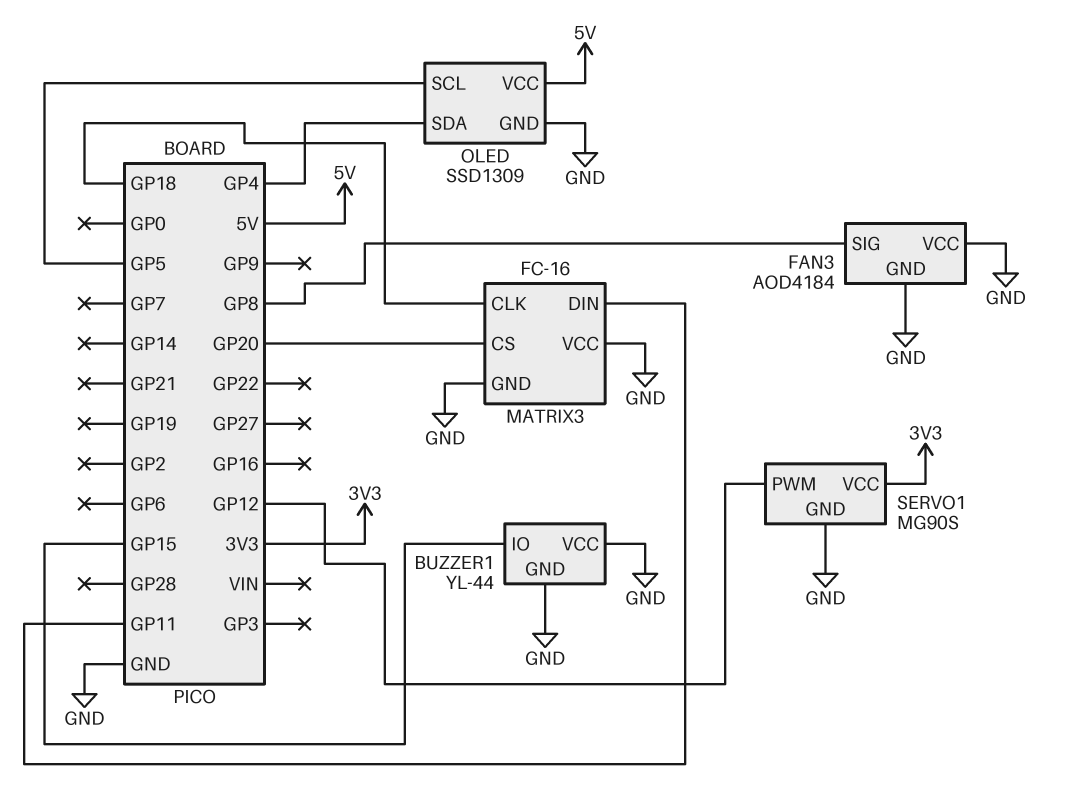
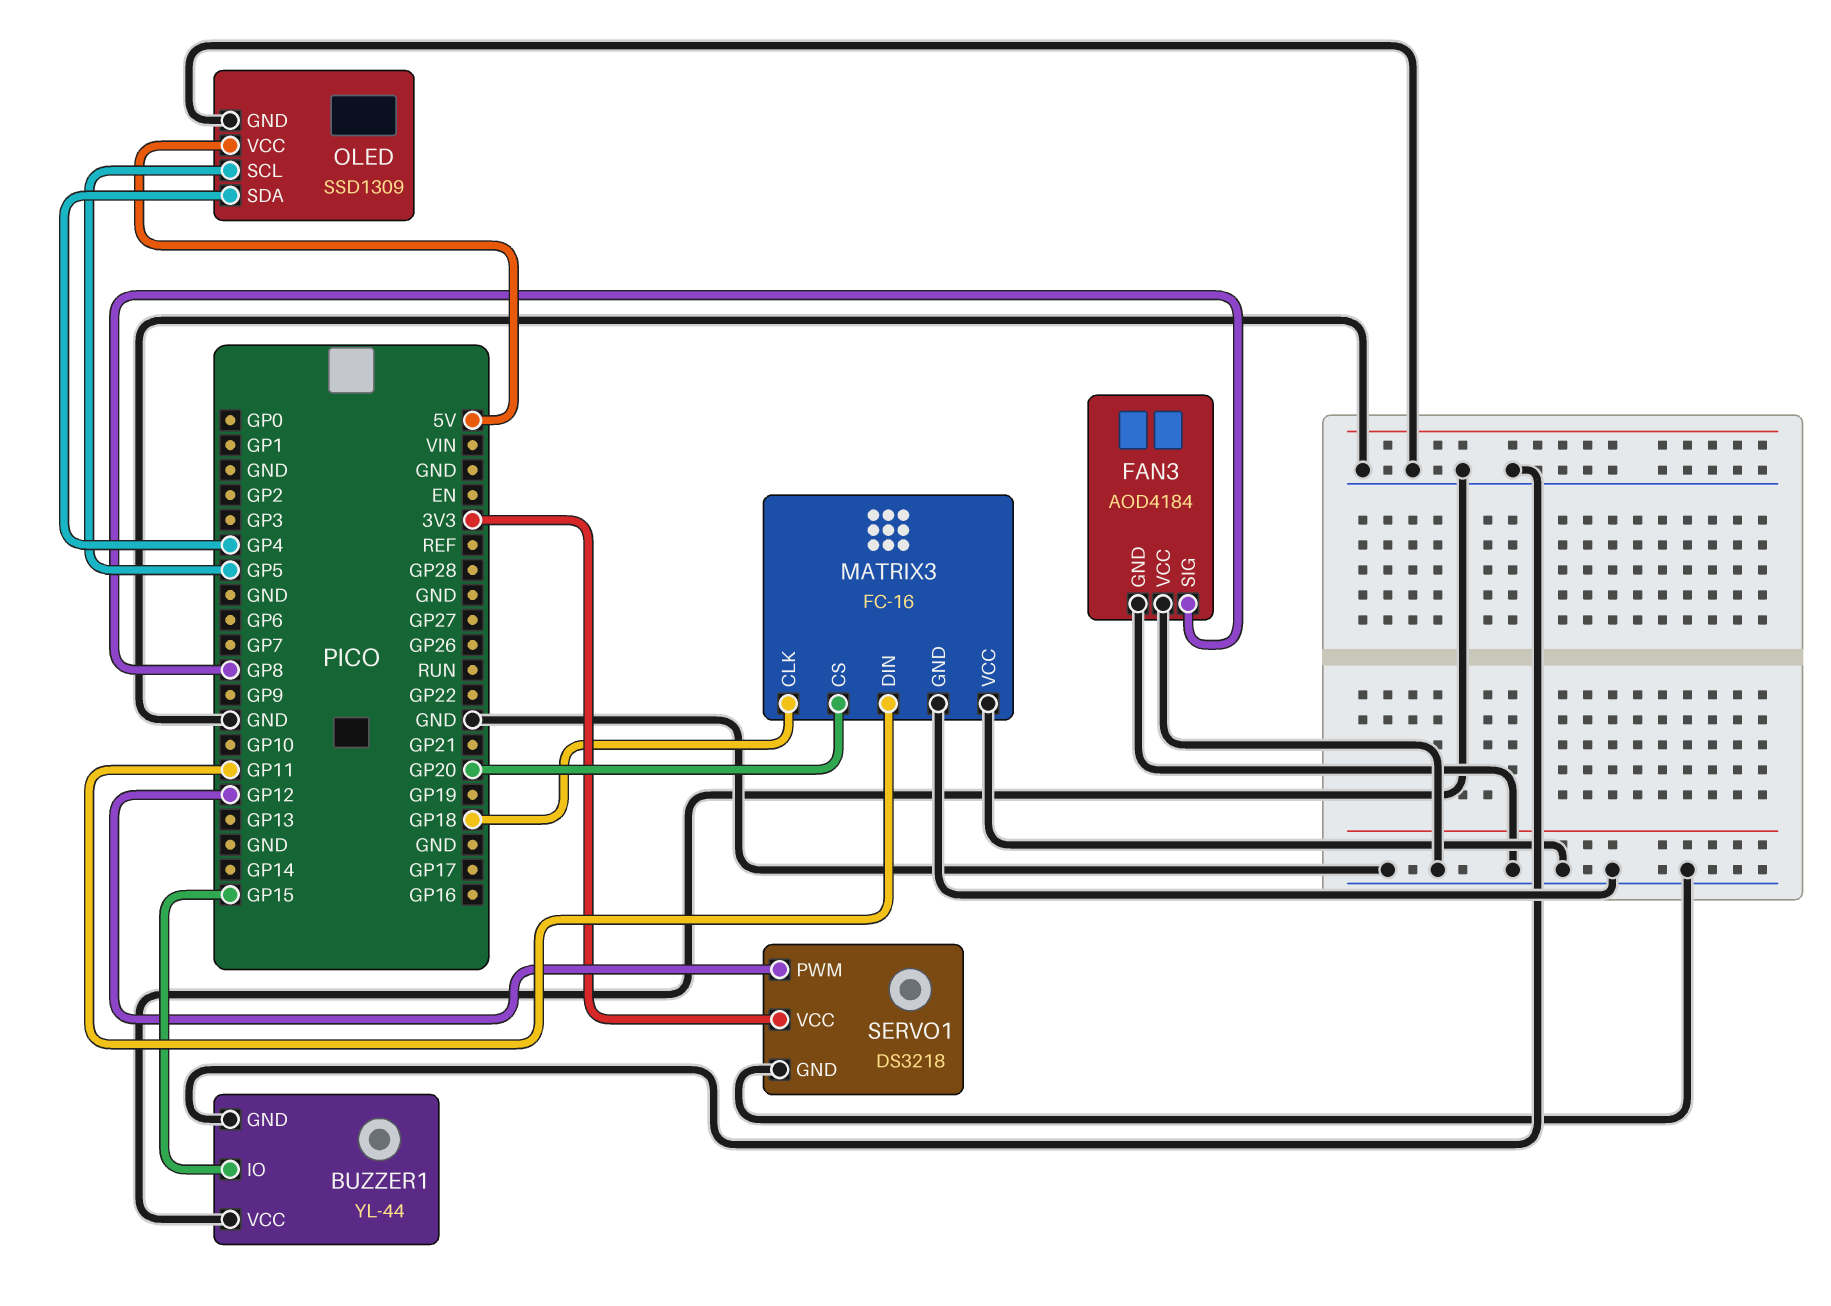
SERVO1: MG90S -> DS3218

